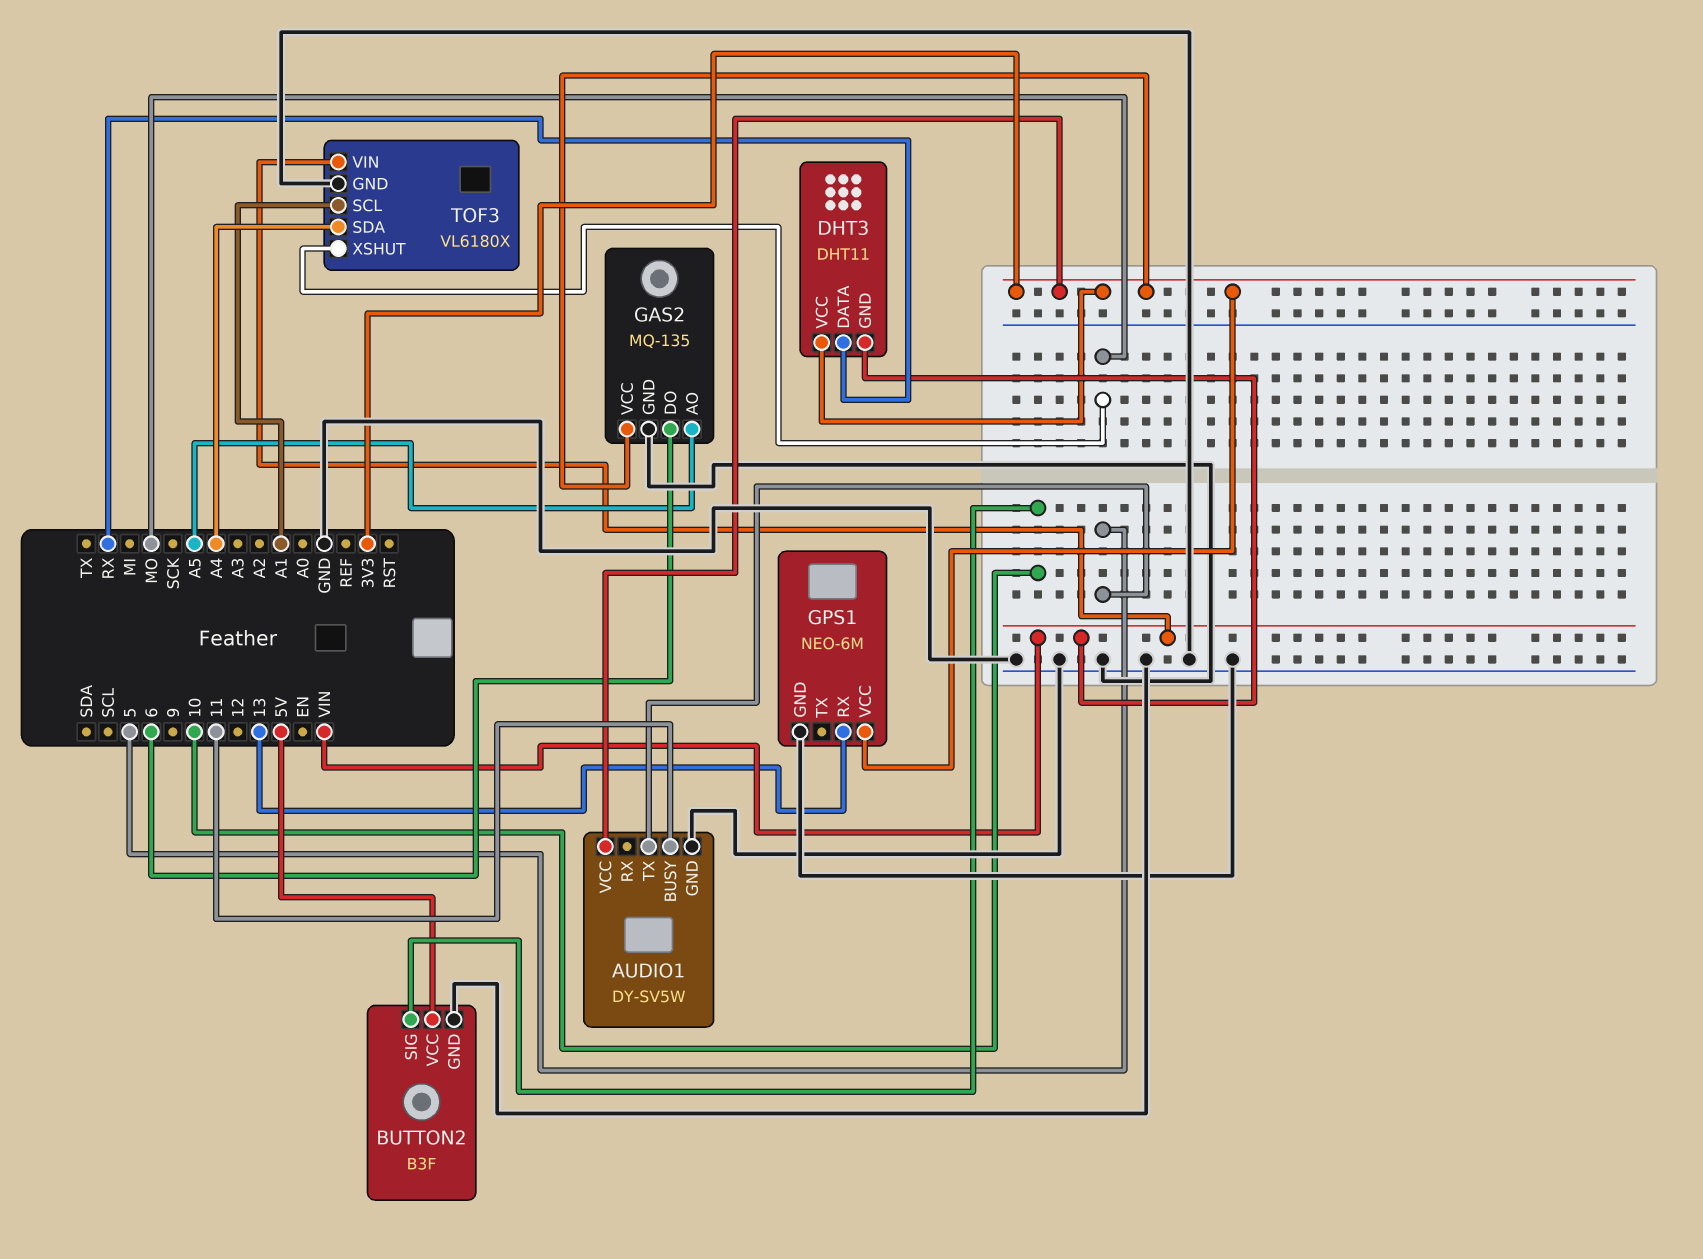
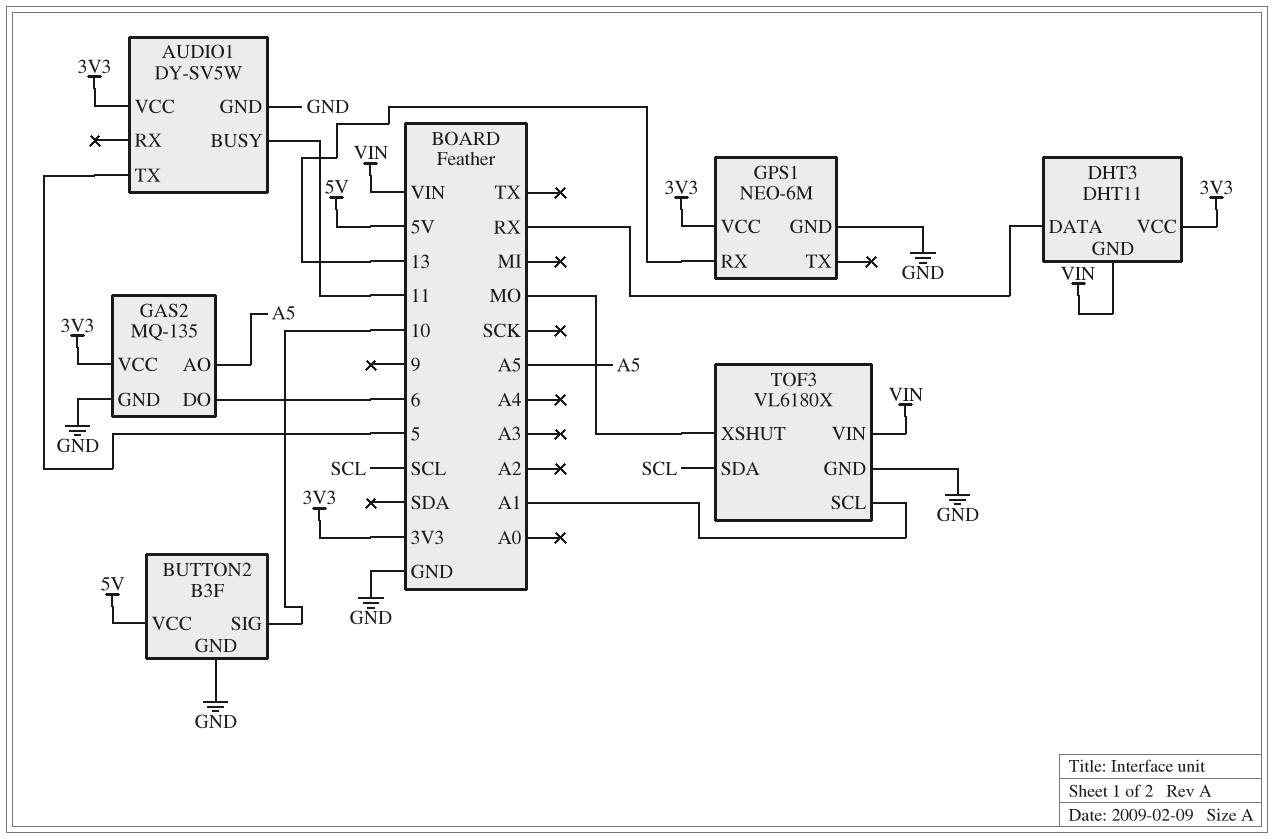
TOF3 pin SDA: A4 -> SCL

